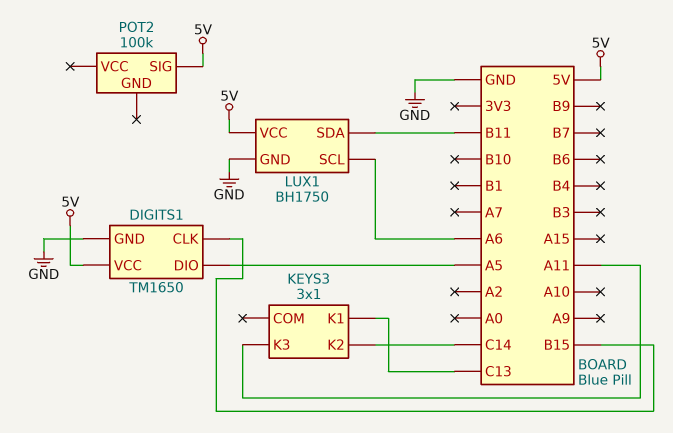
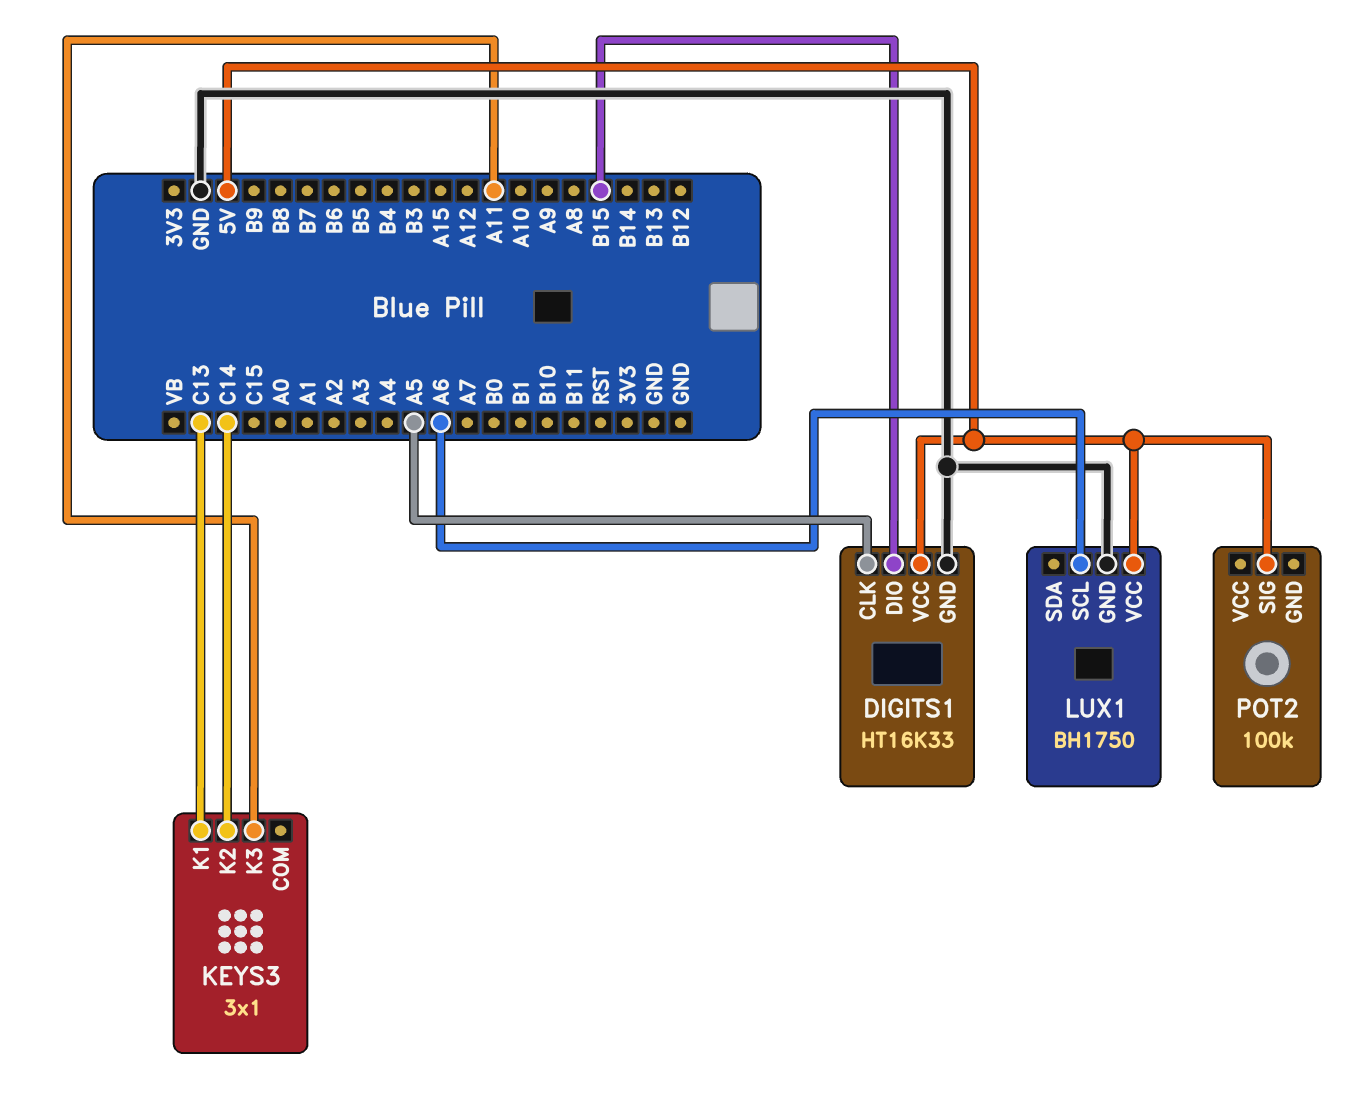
DIGITS1: TM1650 -> HT16K33
DIGITS1 pin CLK: B15 -> A5
DIGITS1 pin DIO: A5 -> B15
LUX1 pin SDA: B11 -> none

